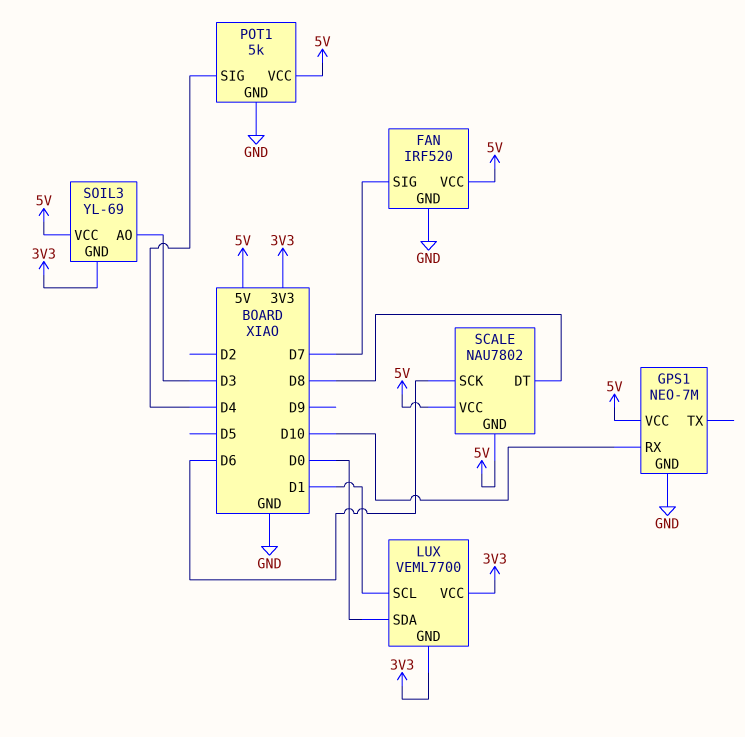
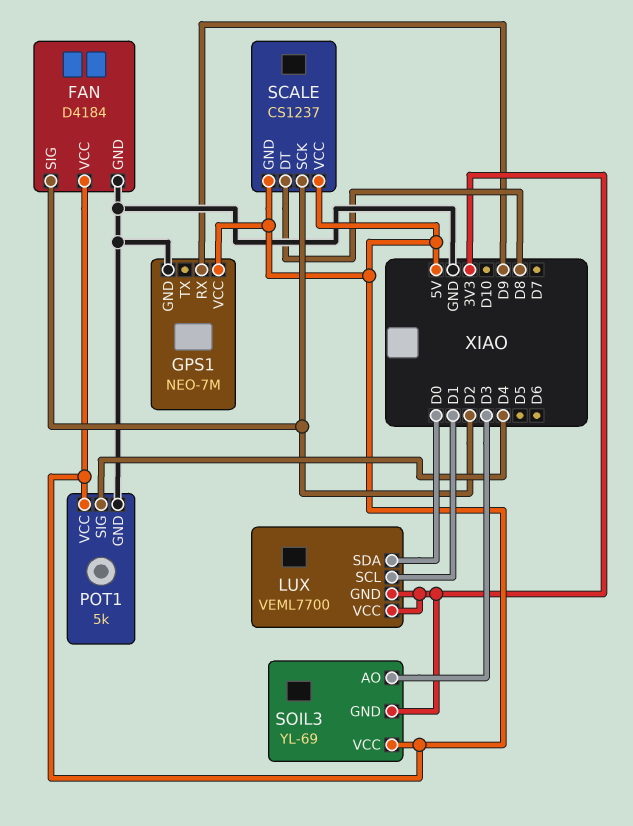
FAN: IRF520 -> D4184
FAN pin SIG: D7 -> D2
GPS1 pin RX: D10 -> D9
SCALE: NAU7802 -> CS1237
SCALE pin SCK: D6 -> D2

